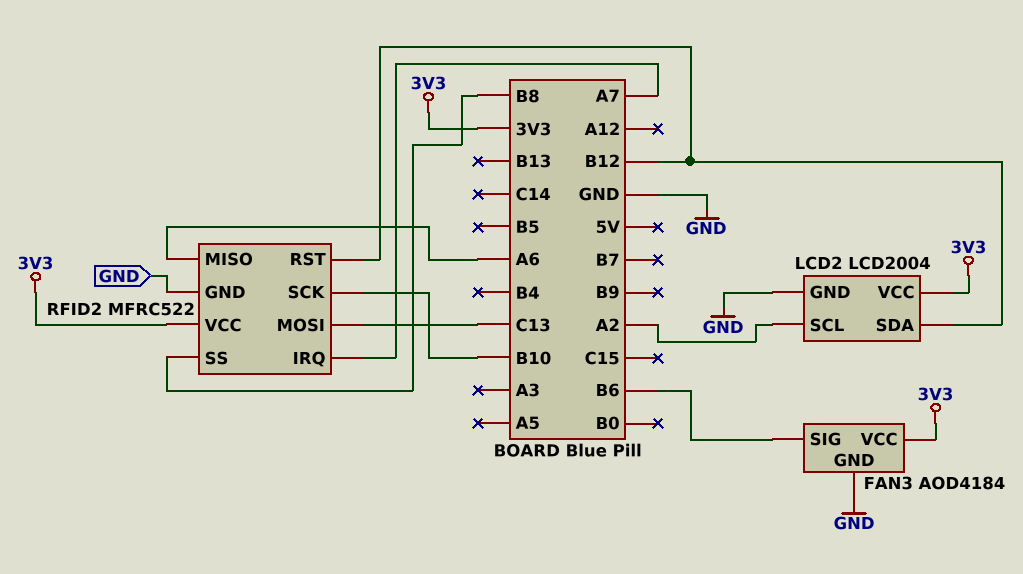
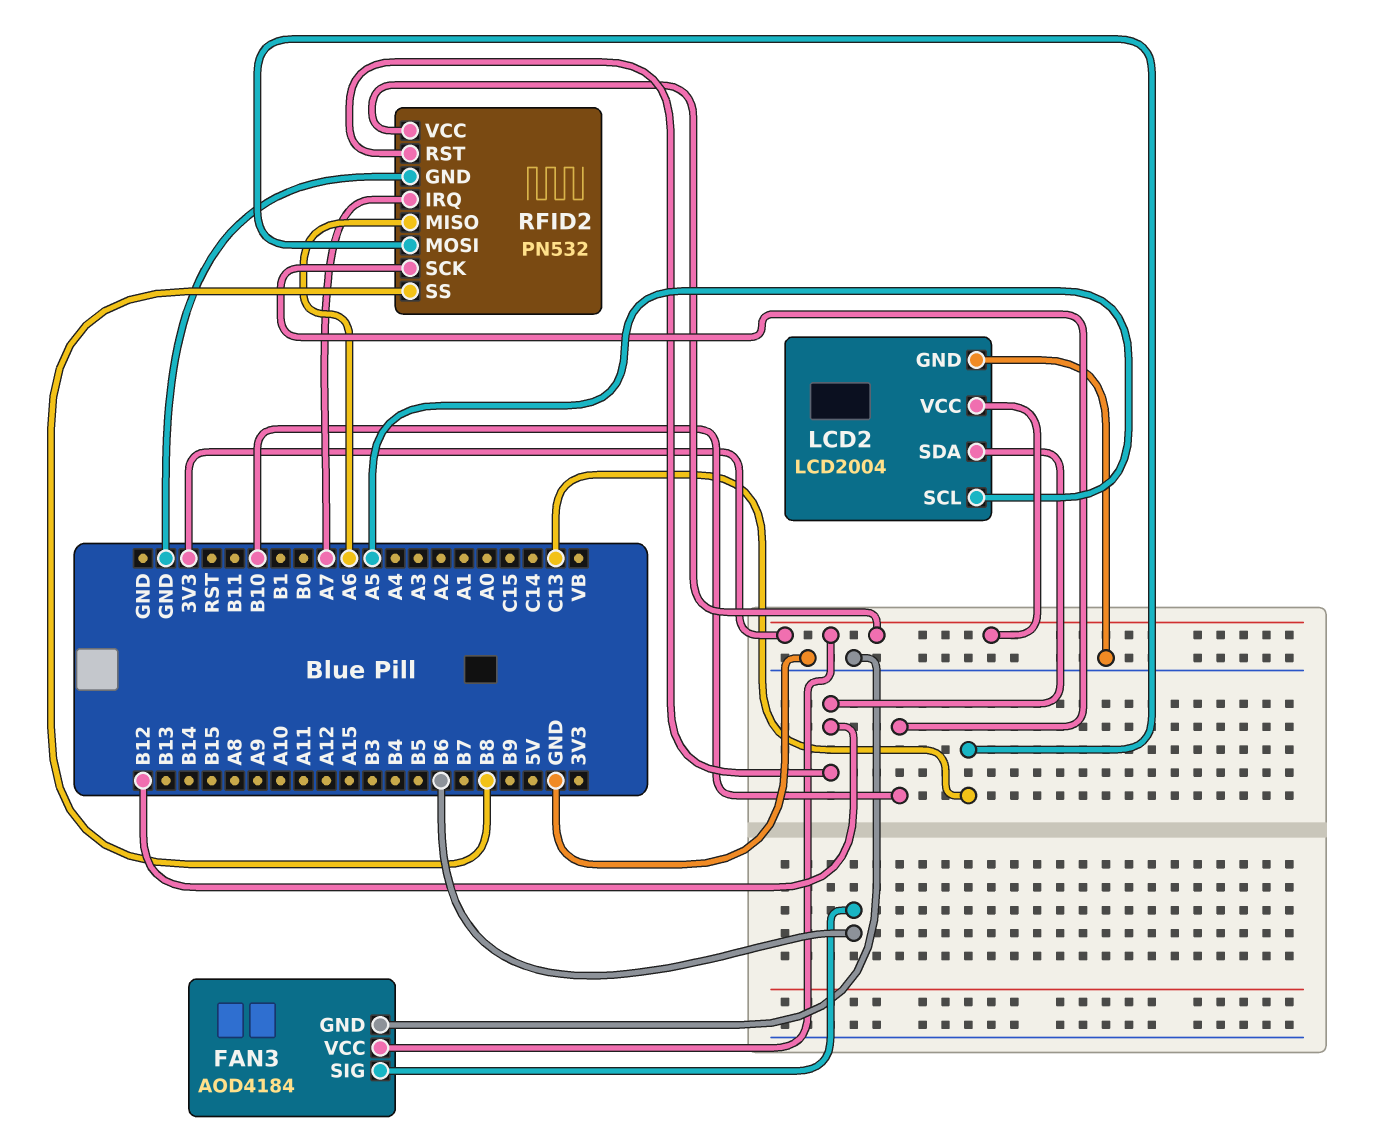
LCD2 pin SCL: A2 -> A5
RFID2: MFRC522 -> PN532

